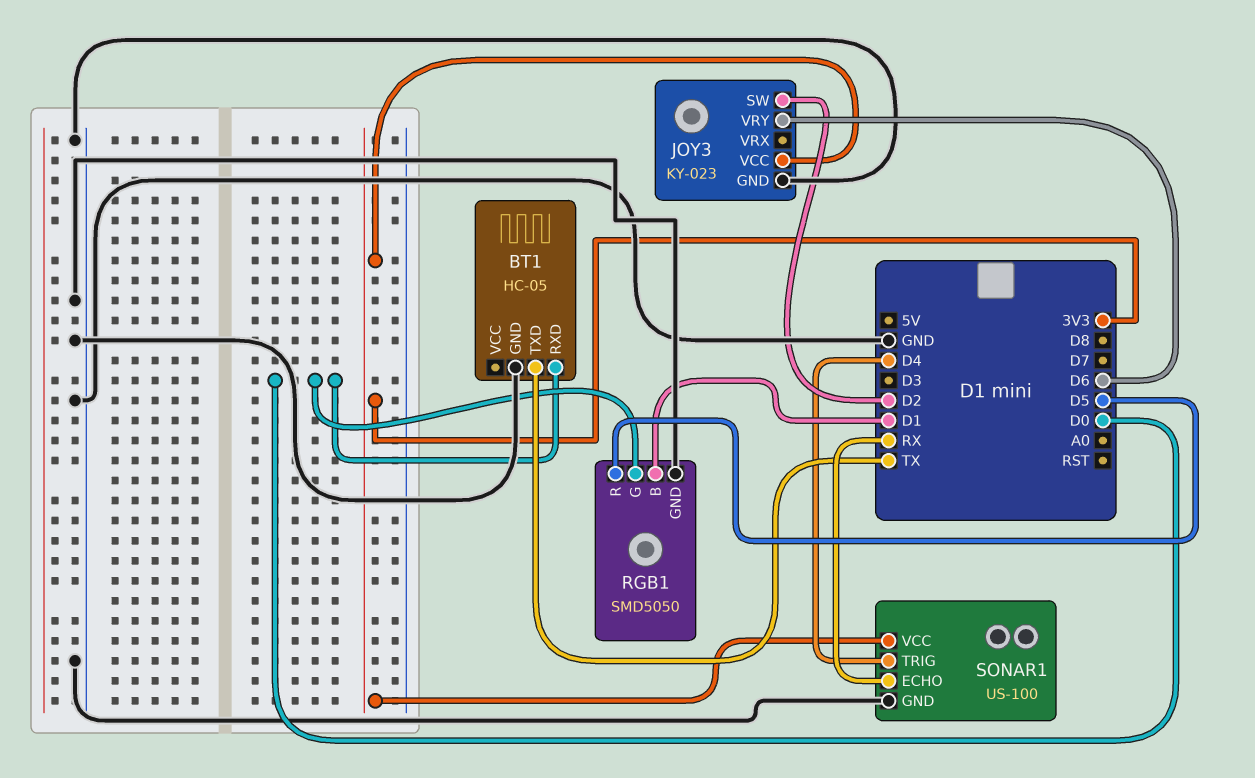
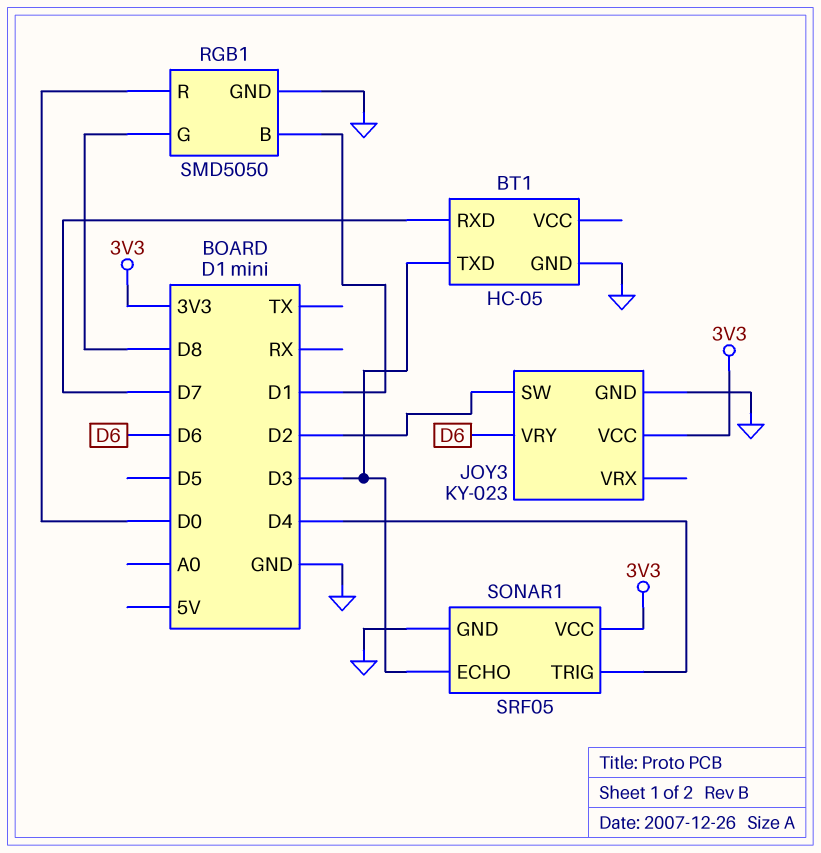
BT1 pin RXD: D0 -> D7
BT1 pin TXD: TX -> D3
RGB1 pin G: D0 -> D8
RGB1 pin R: D5 -> D0
SONAR1: US-100 -> SRF05
SONAR1 pin ECHO: RX -> D3

